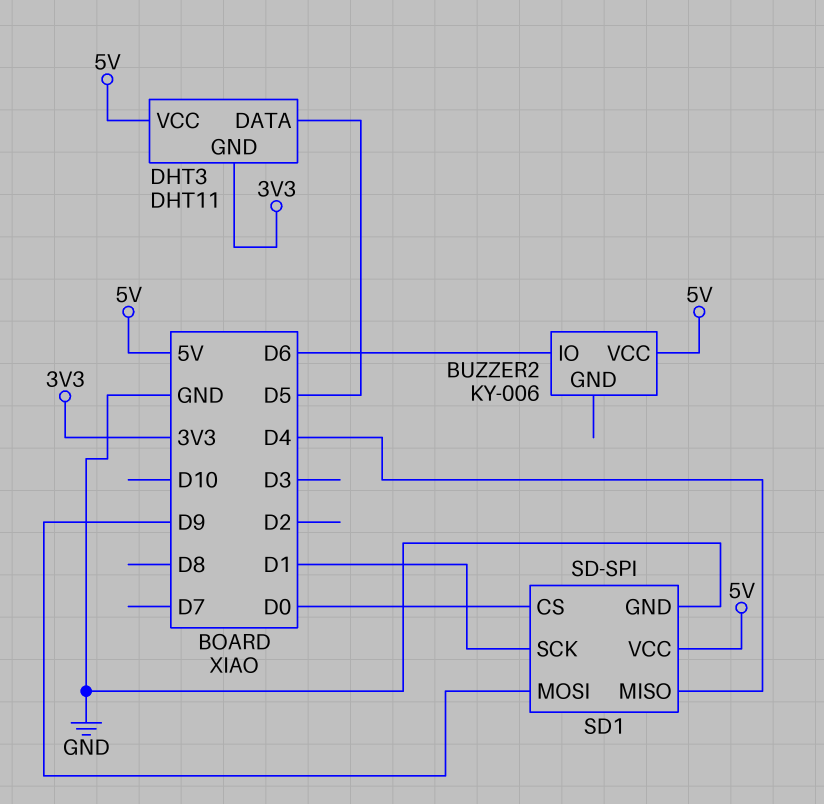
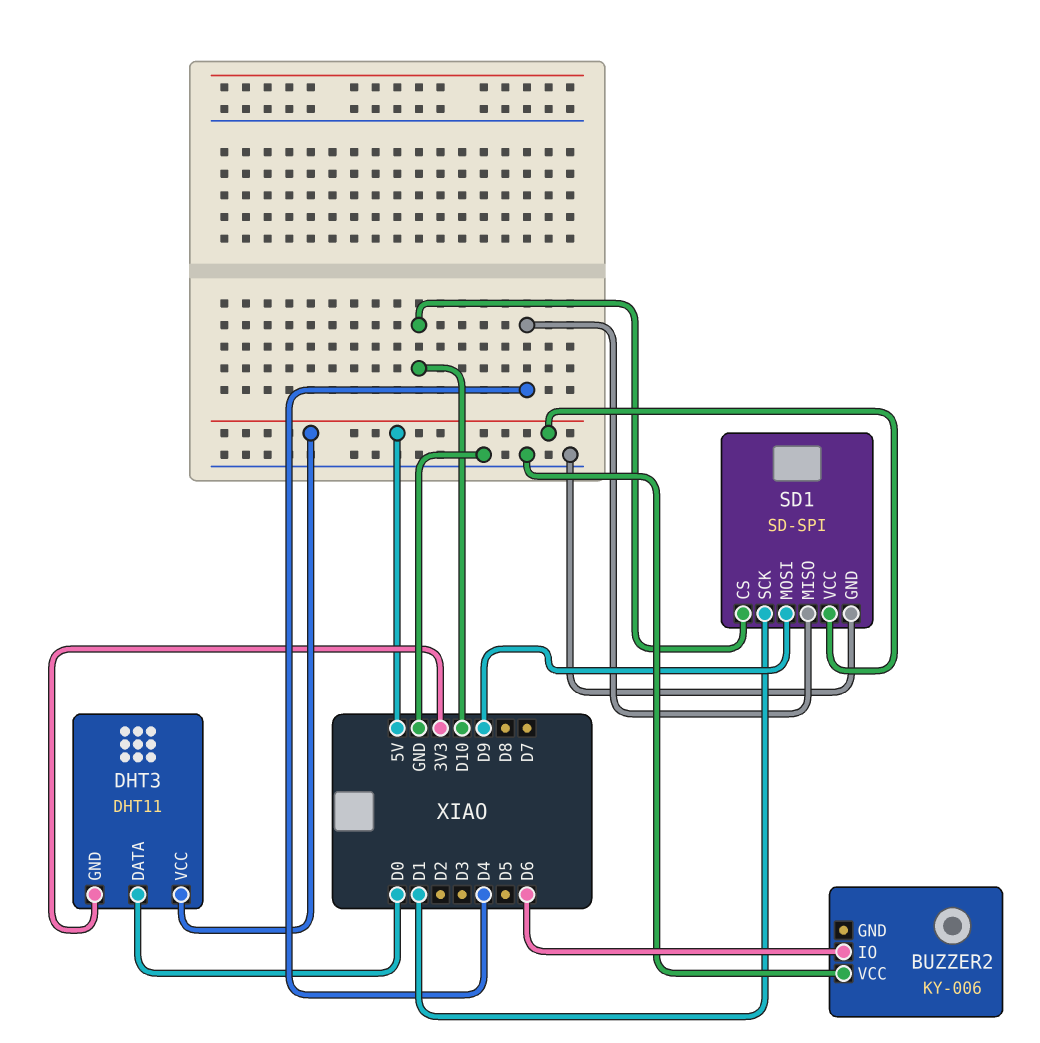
BUZZER2 pin VCC: 5V -> GND
DHT3 pin DATA: D5 -> D0
SD1 pin CS: D0 -> D10

